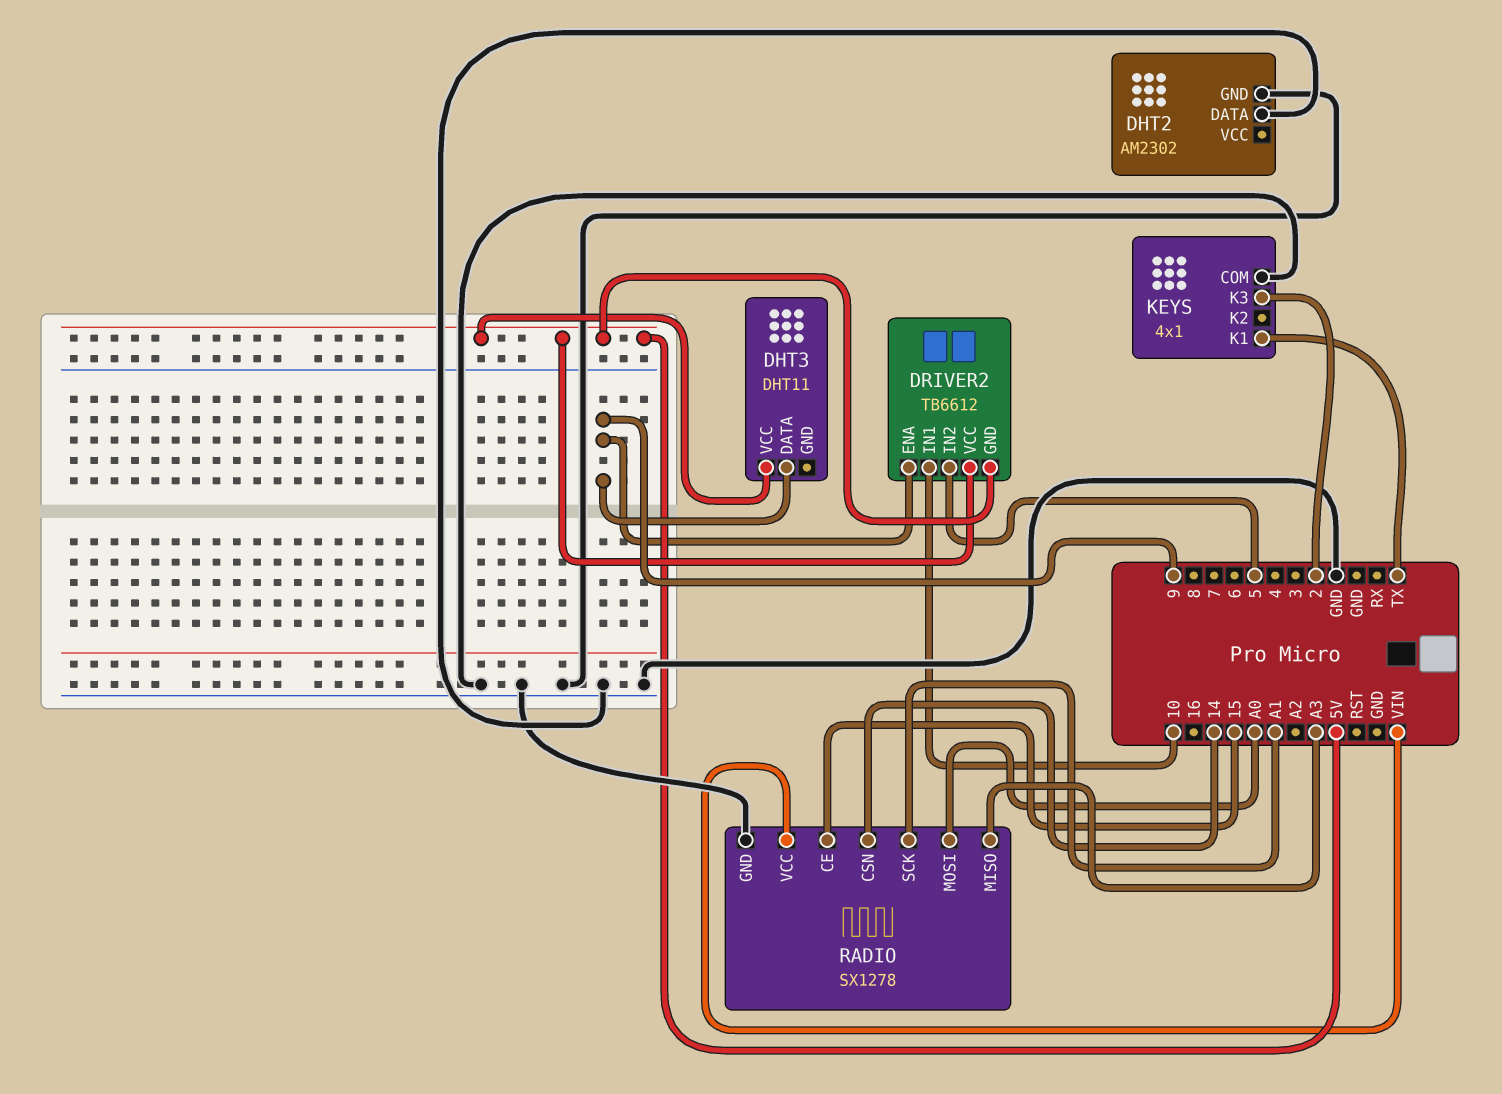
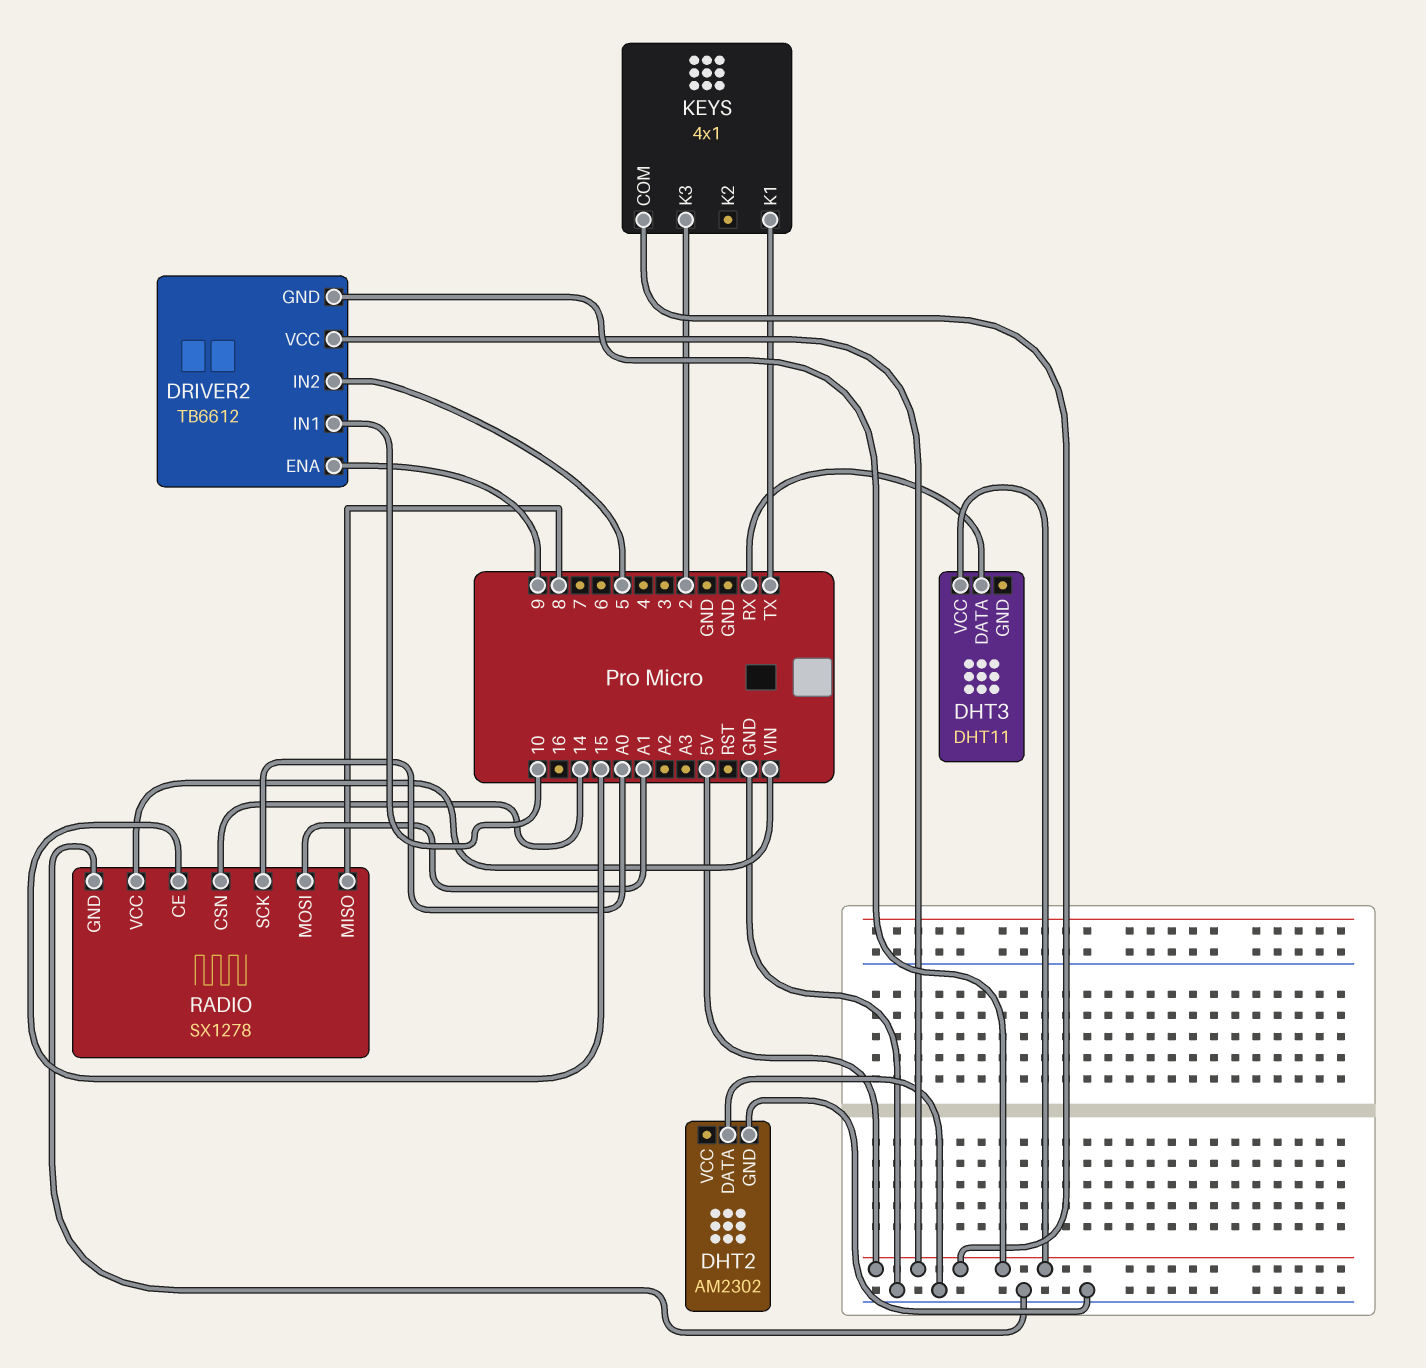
DHT3 pin DATA: 9 -> RX
KEYS pin COM: GND -> 5V
RADIO pin MISO: A3 -> 8
RADIO pin MOSI: A0 -> A1
RADIO pin SCK: A1 -> A0

